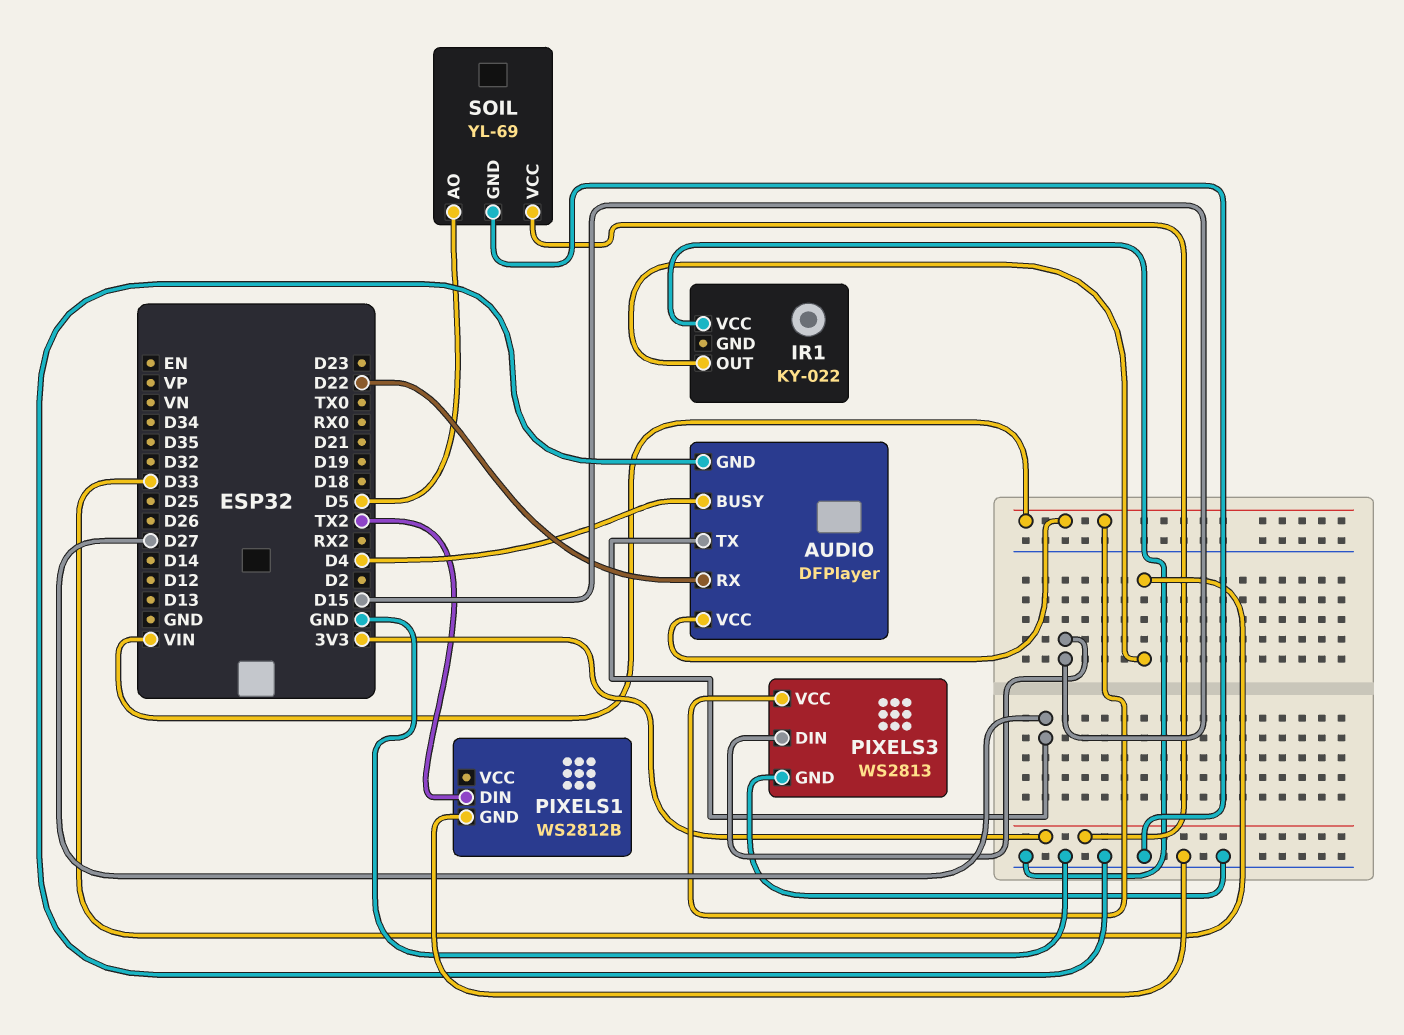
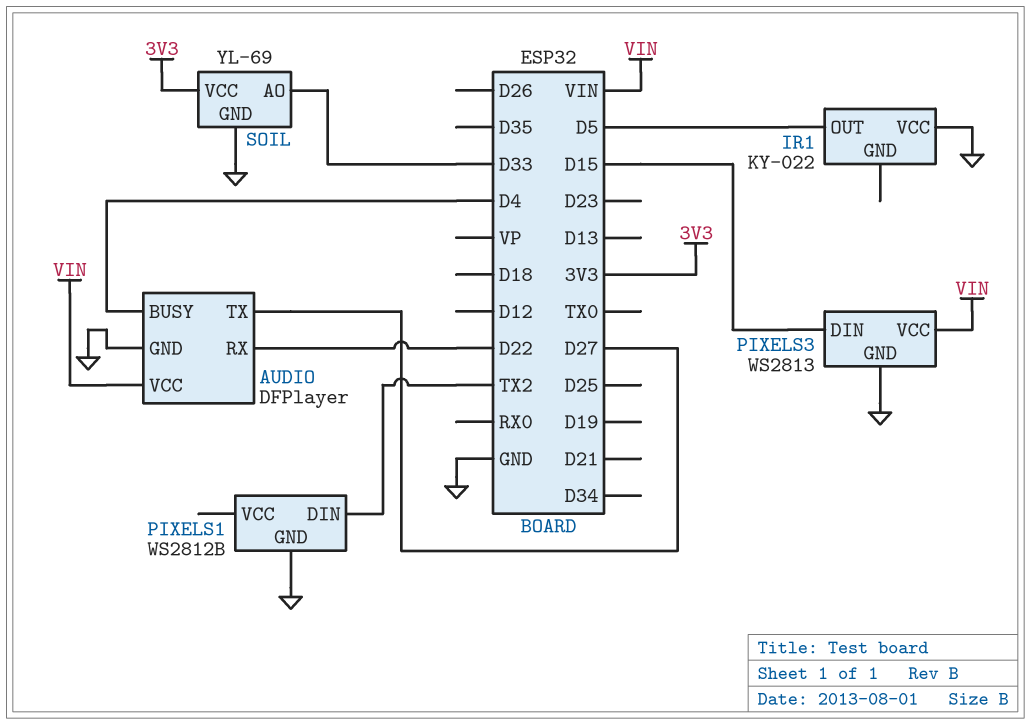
IR1 pin OUT: D33 -> D5
SOIL pin AO: D5 -> D33

